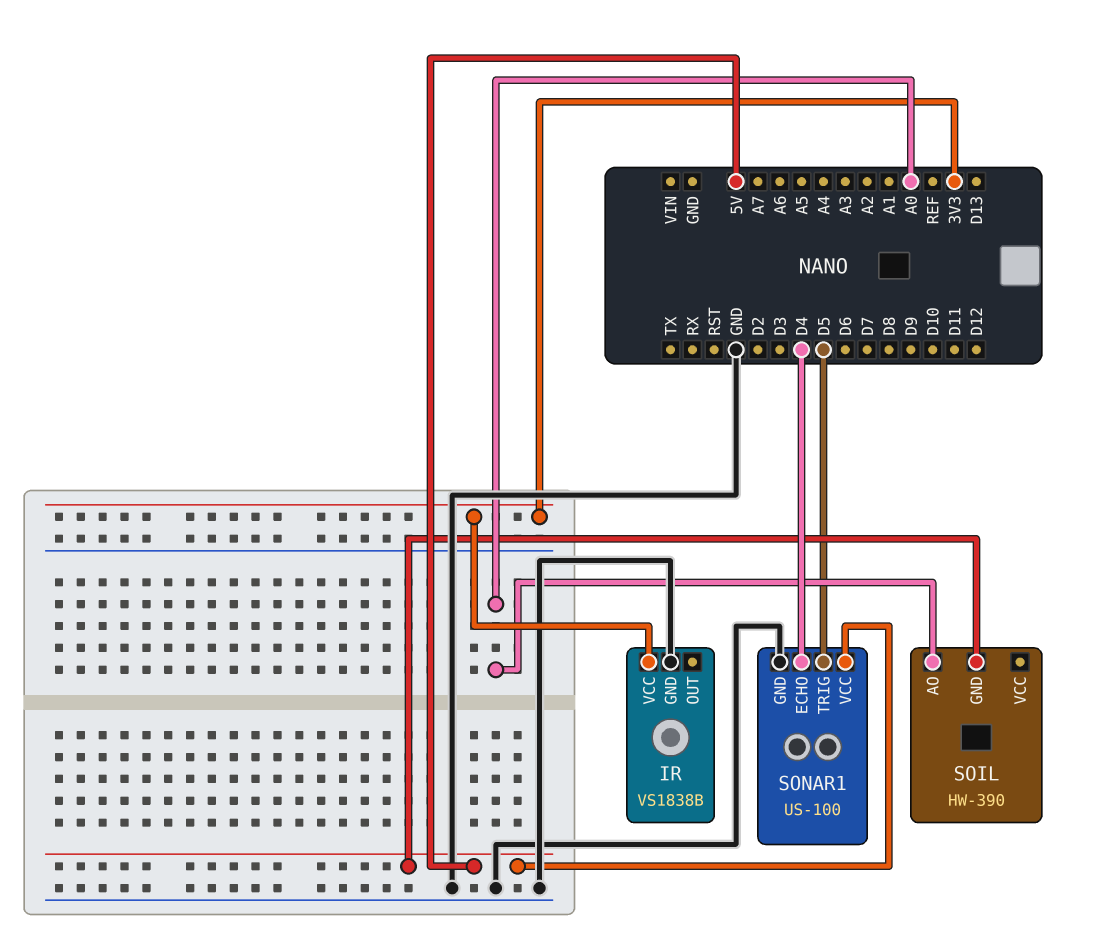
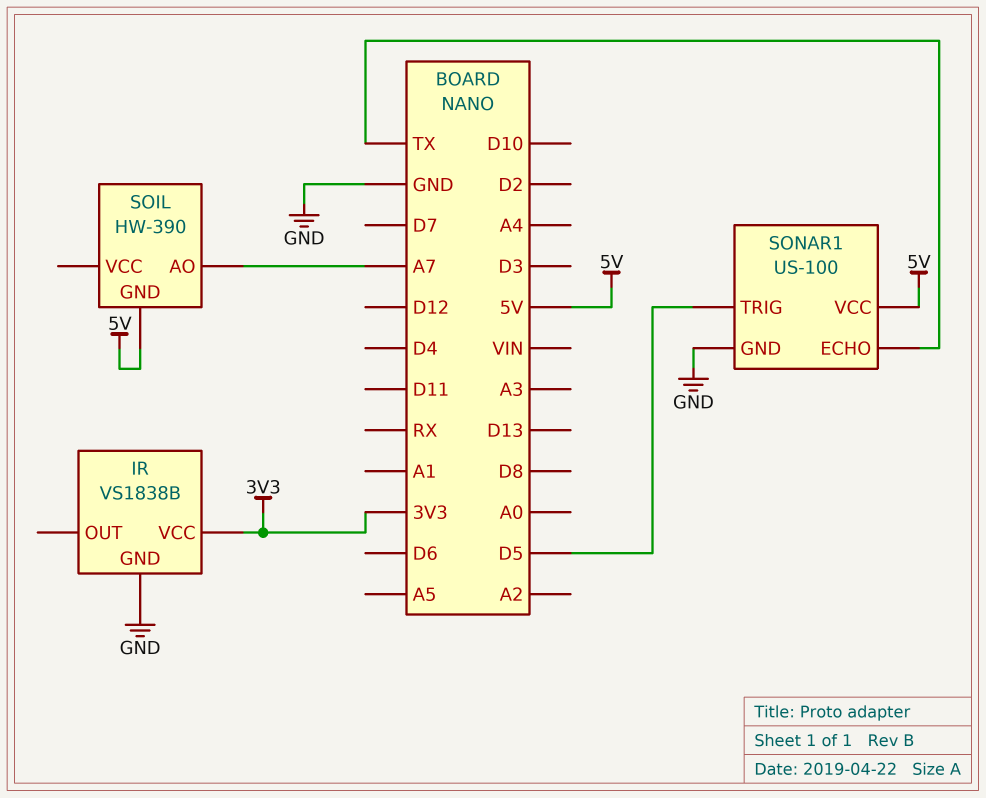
SOIL pin AO: A0 -> A7
SONAR1 pin ECHO: D4 -> TX

